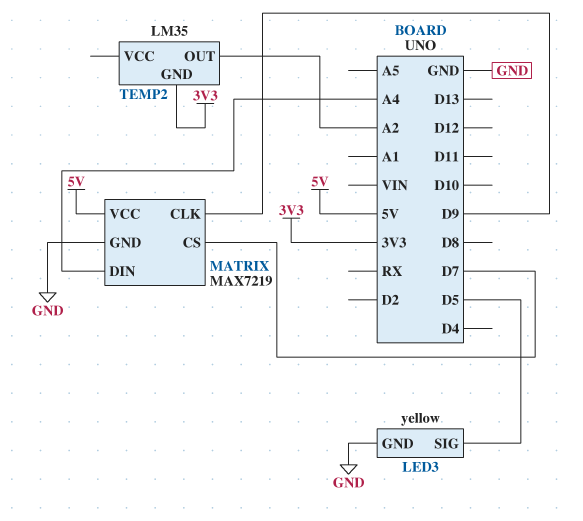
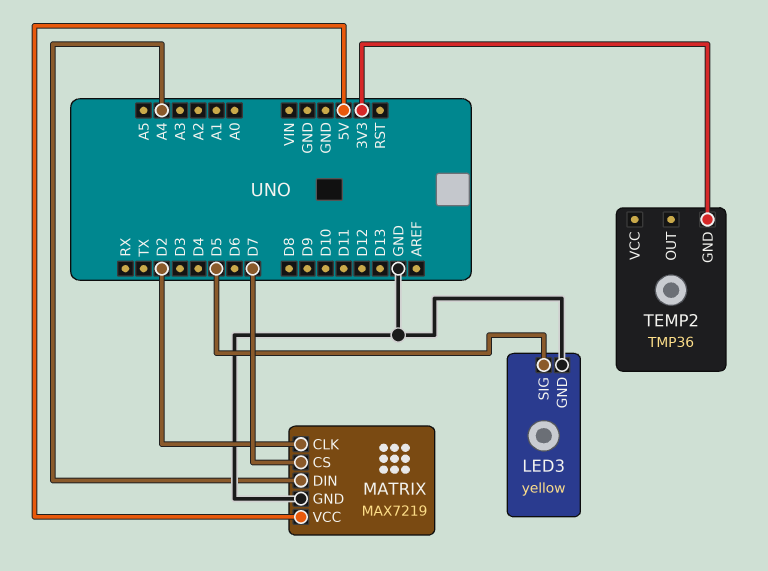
MATRIX pin CLK: D9 -> D2
TEMP2: LM35 -> TMP36
TEMP2 pin OUT: A2 -> none

